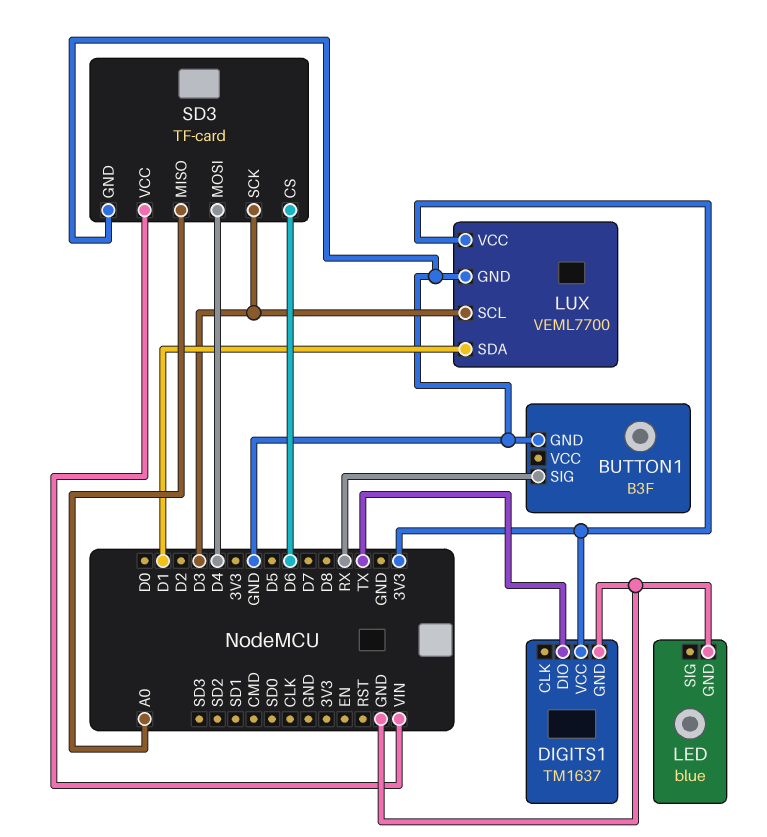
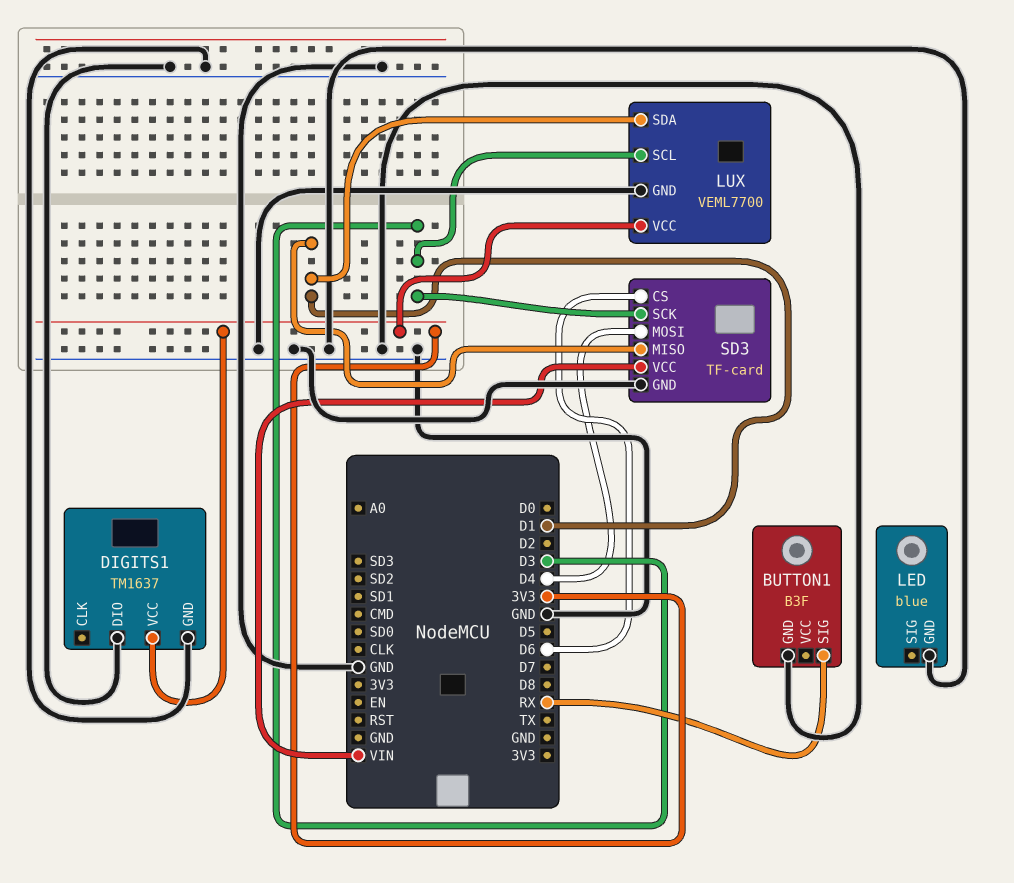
DIGITS1 pin DIO: TX -> GND
SD3 pin MISO: A0 -> D1

